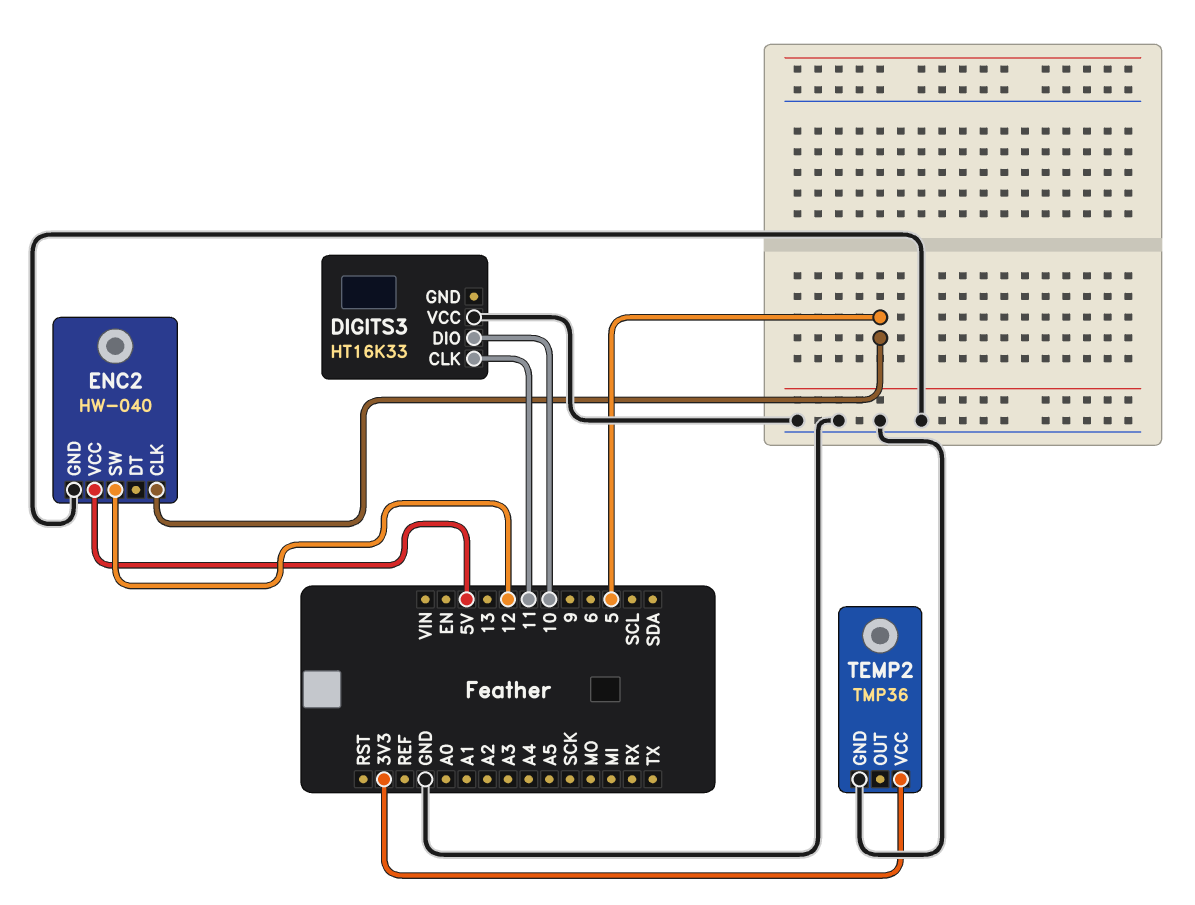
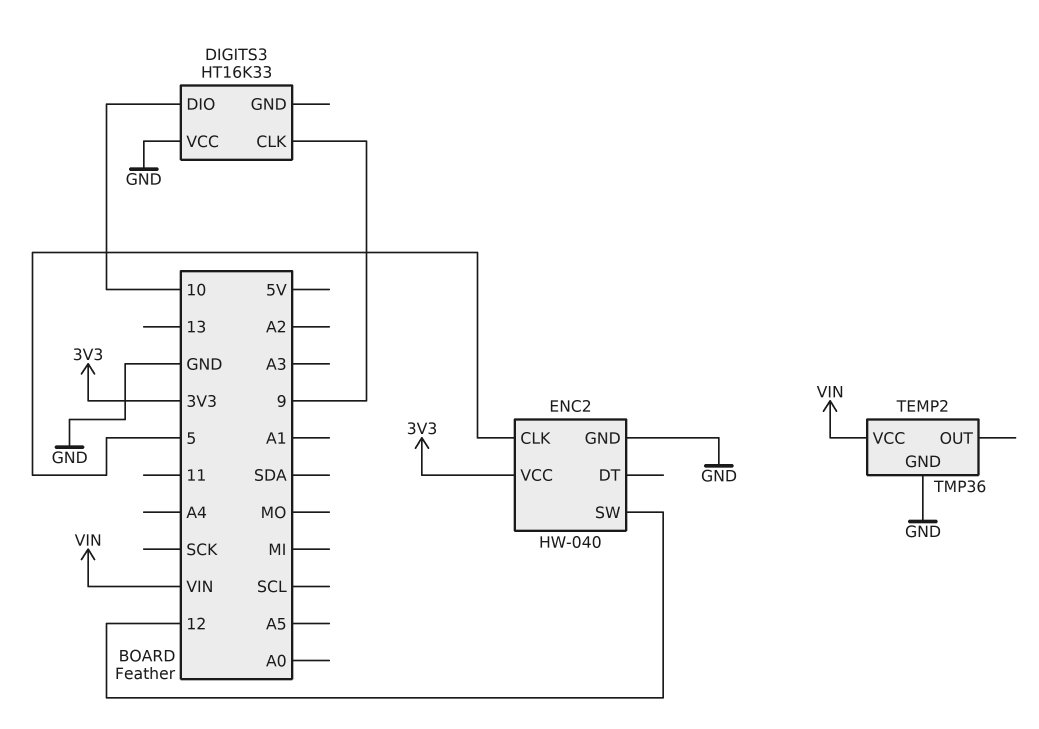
DIGITS3 pin CLK: 11 -> 9
ENC2 pin VCC: 5V -> 3V3
TEMP2 pin VCC: 3V3 -> VIN

